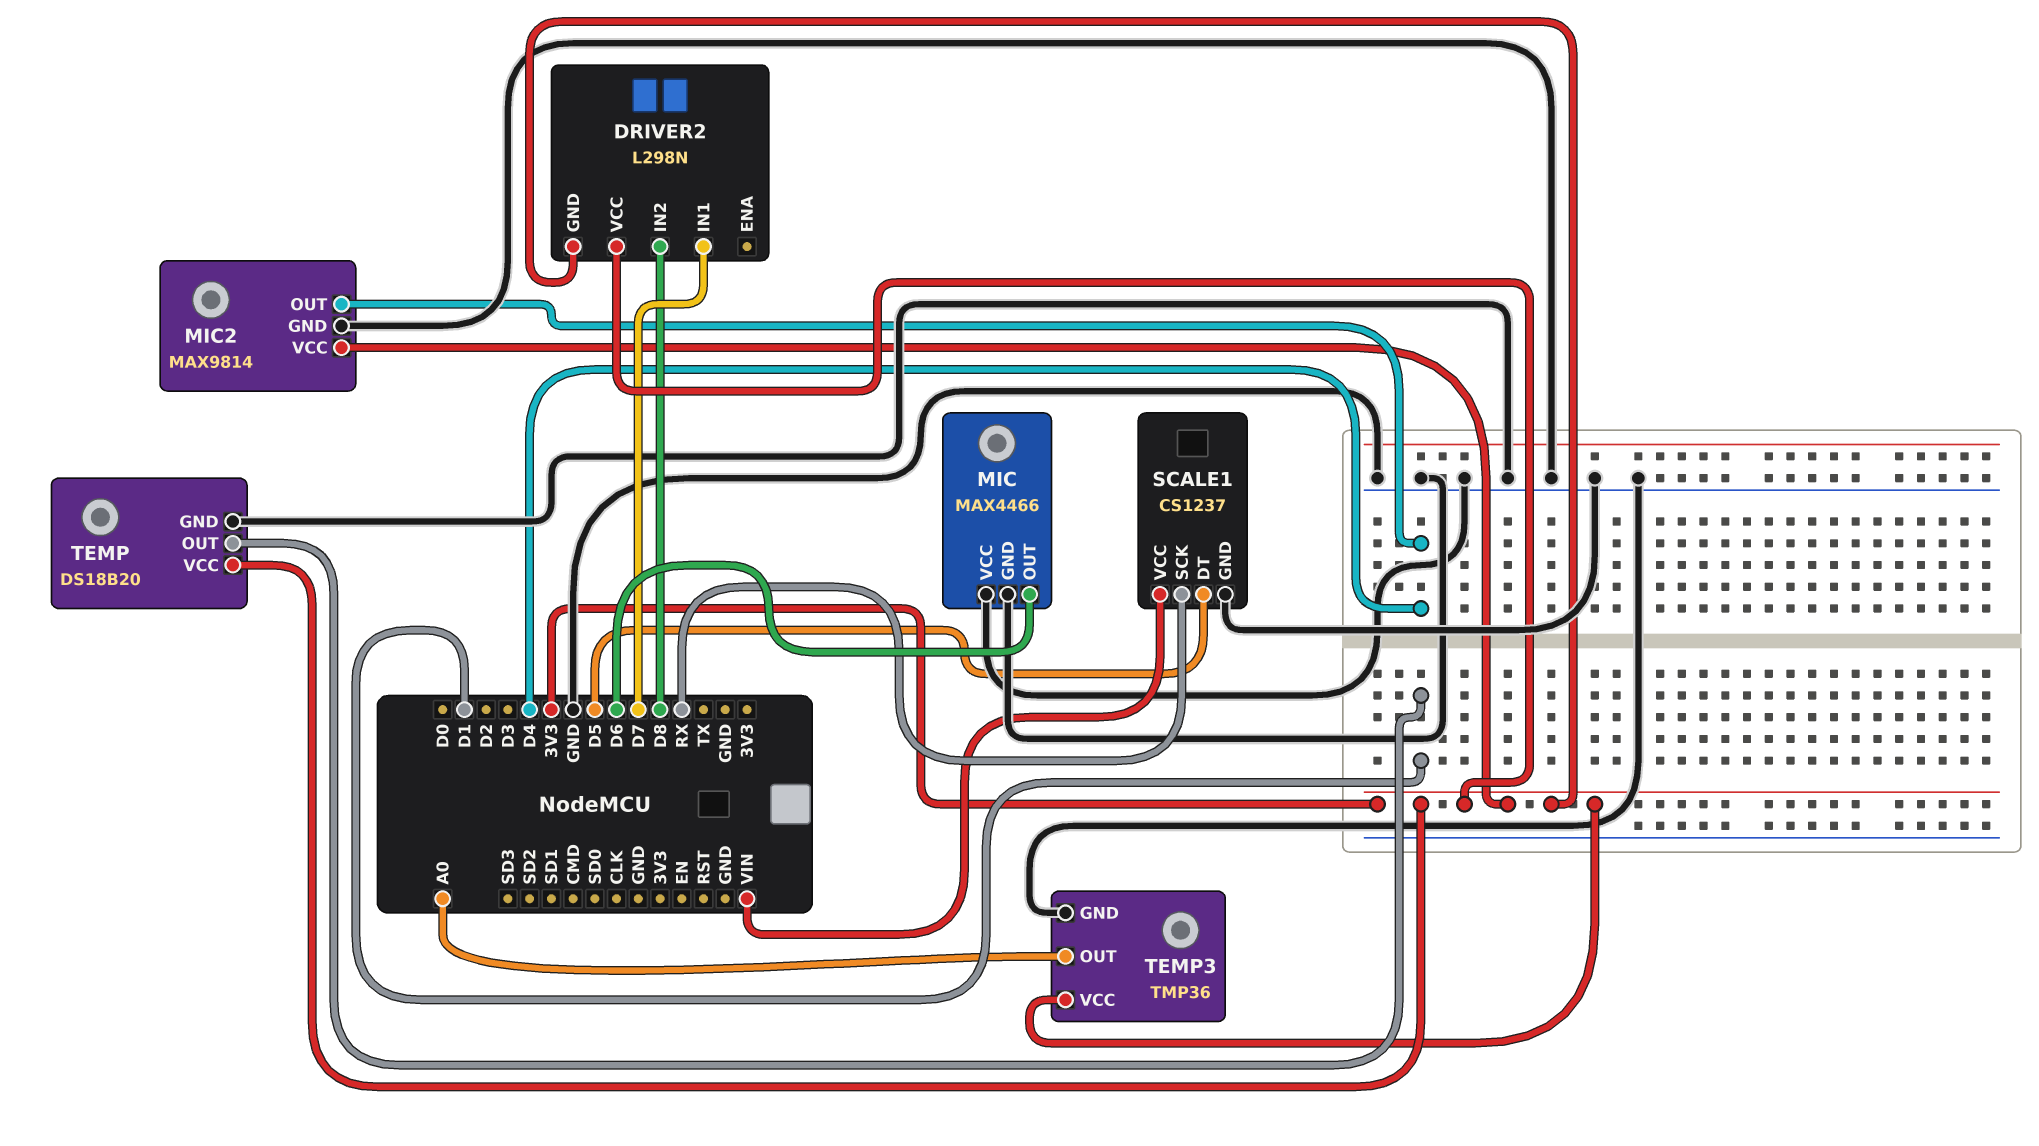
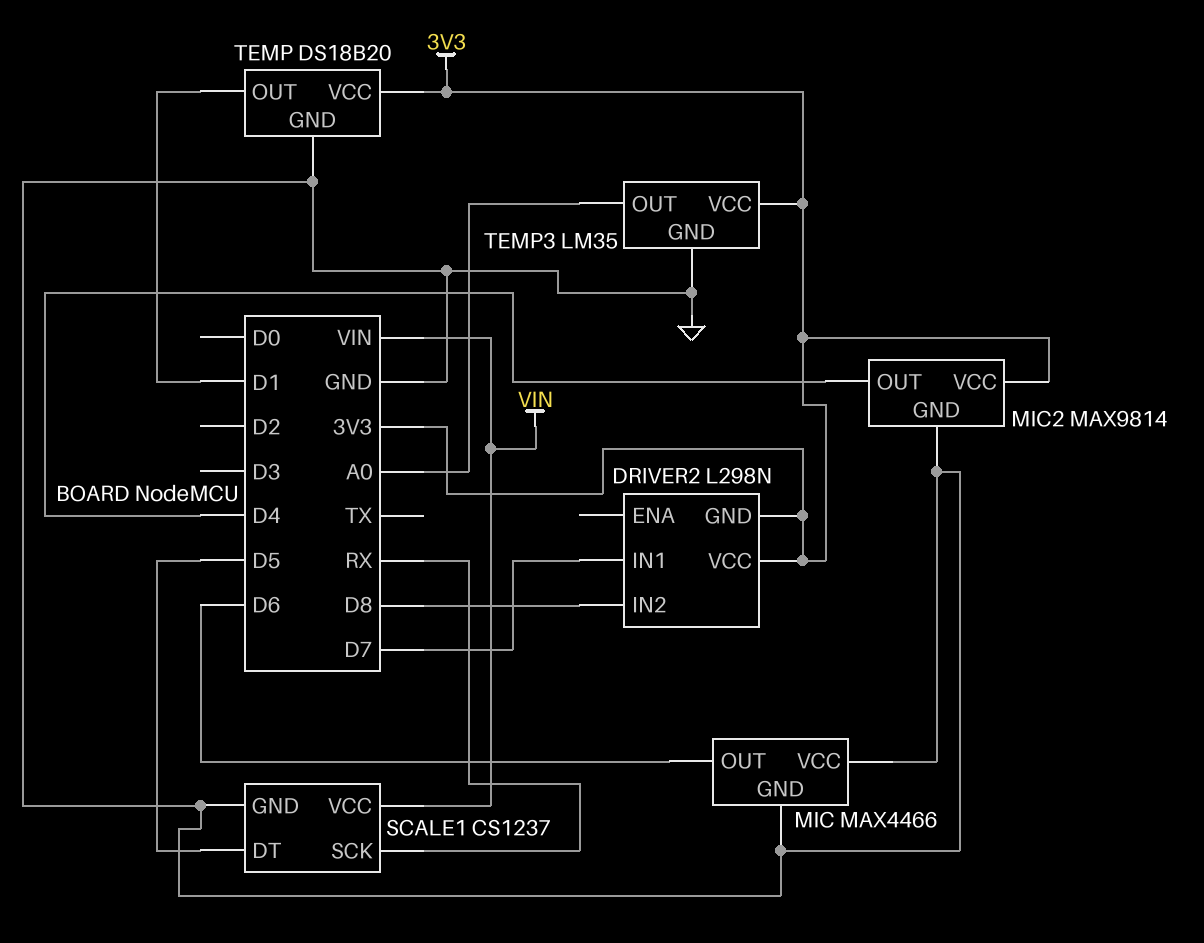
TEMP3: TMP36 -> LM35

